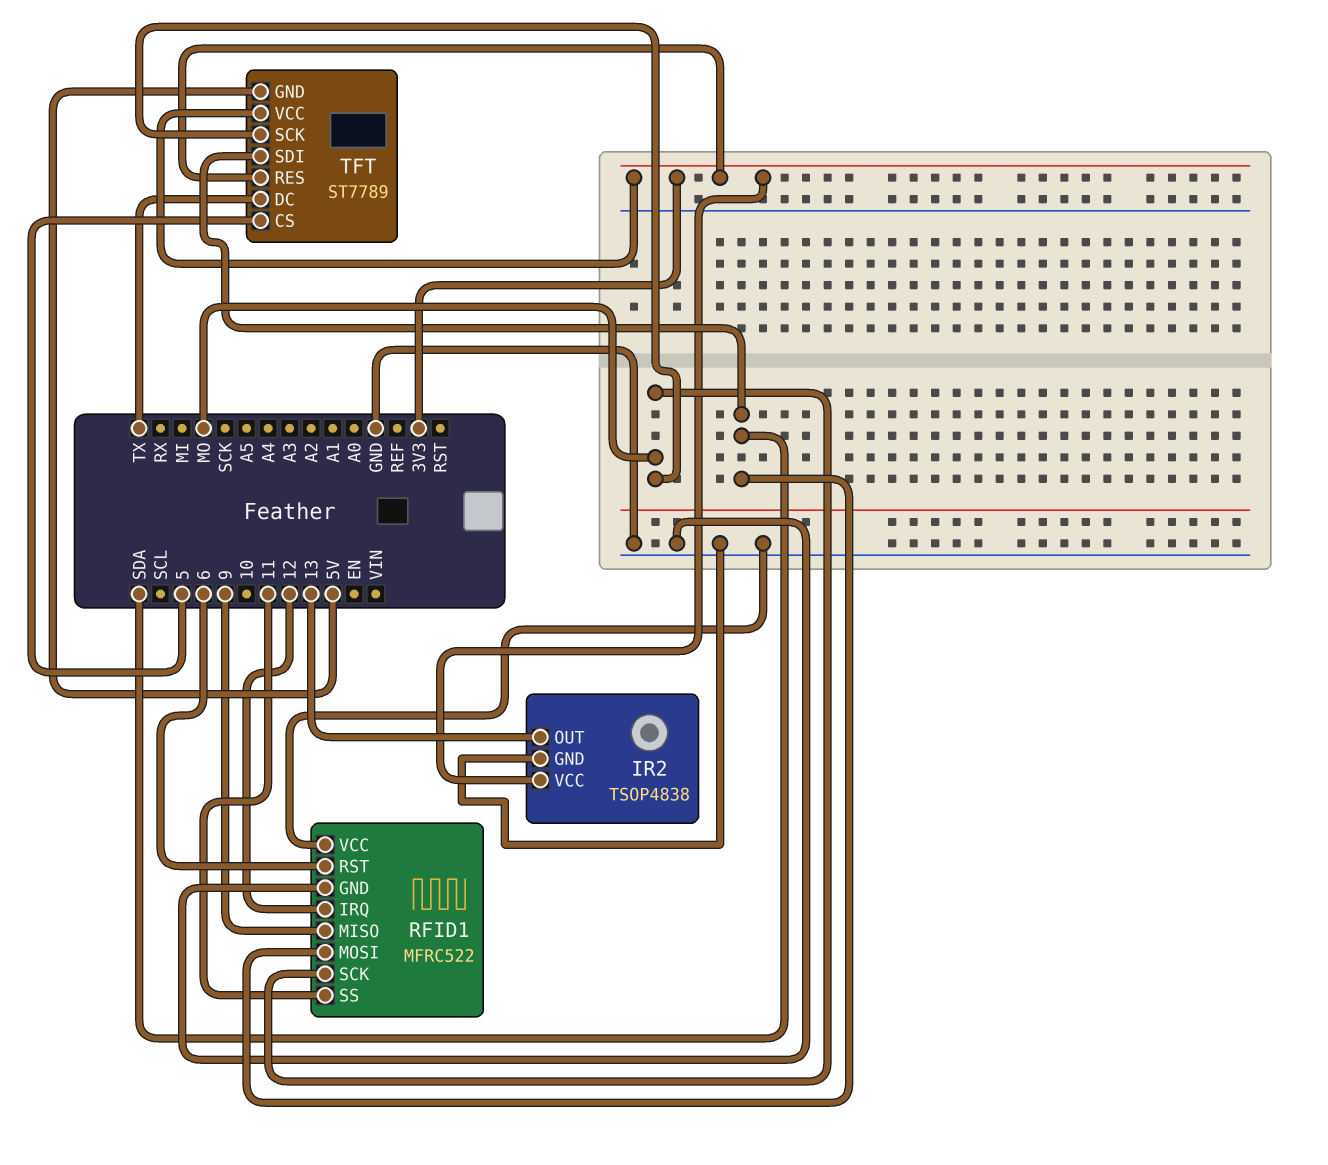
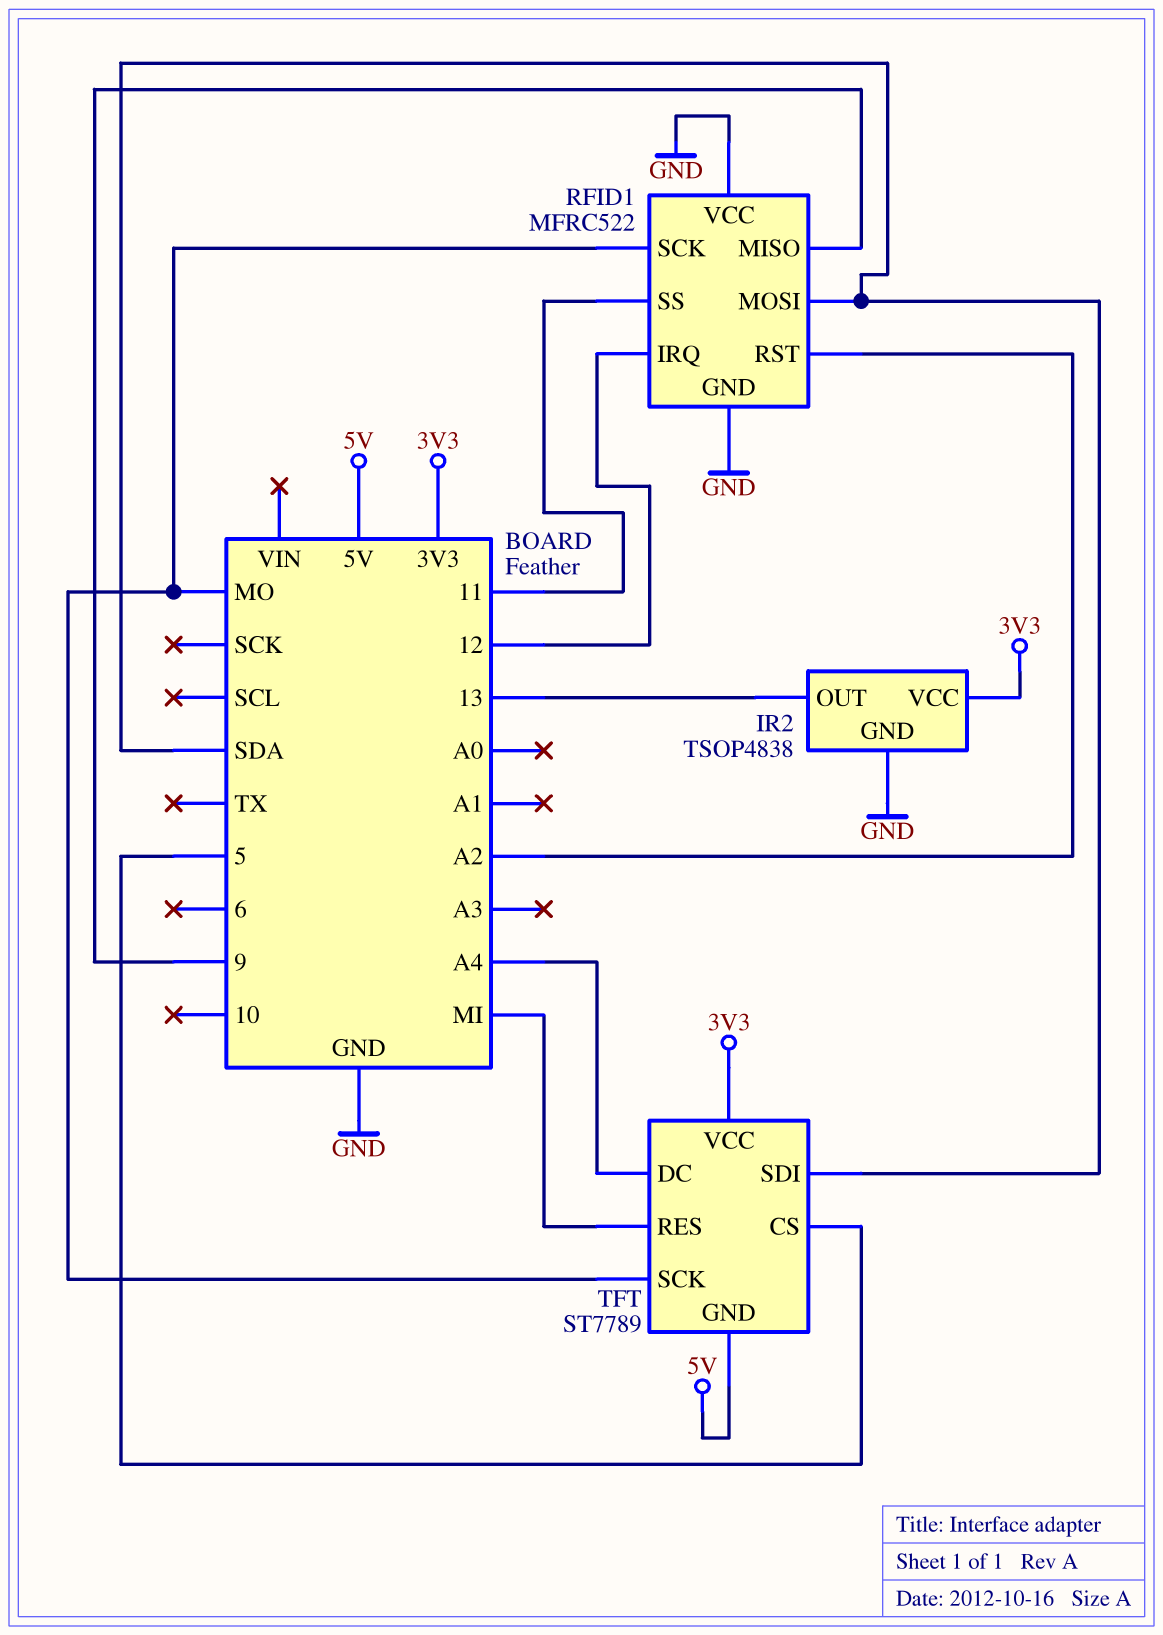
RFID1 pin RST: 6 -> A2
TFT pin DC: TX -> A4
TFT pin RES: 3V3 -> MI

